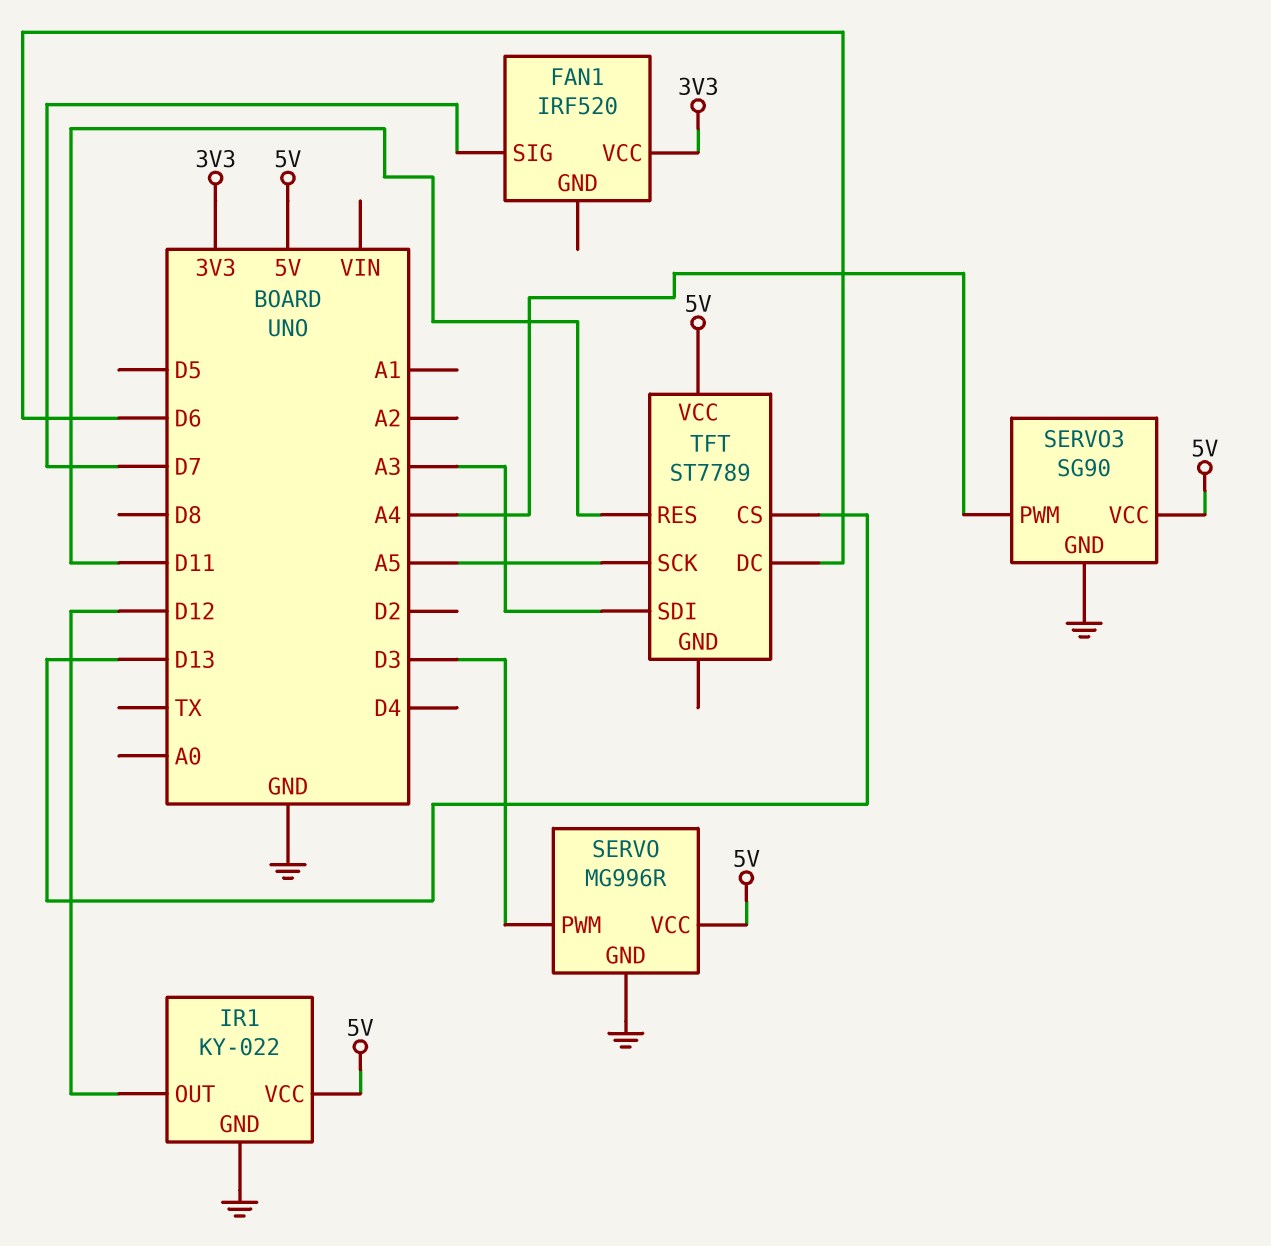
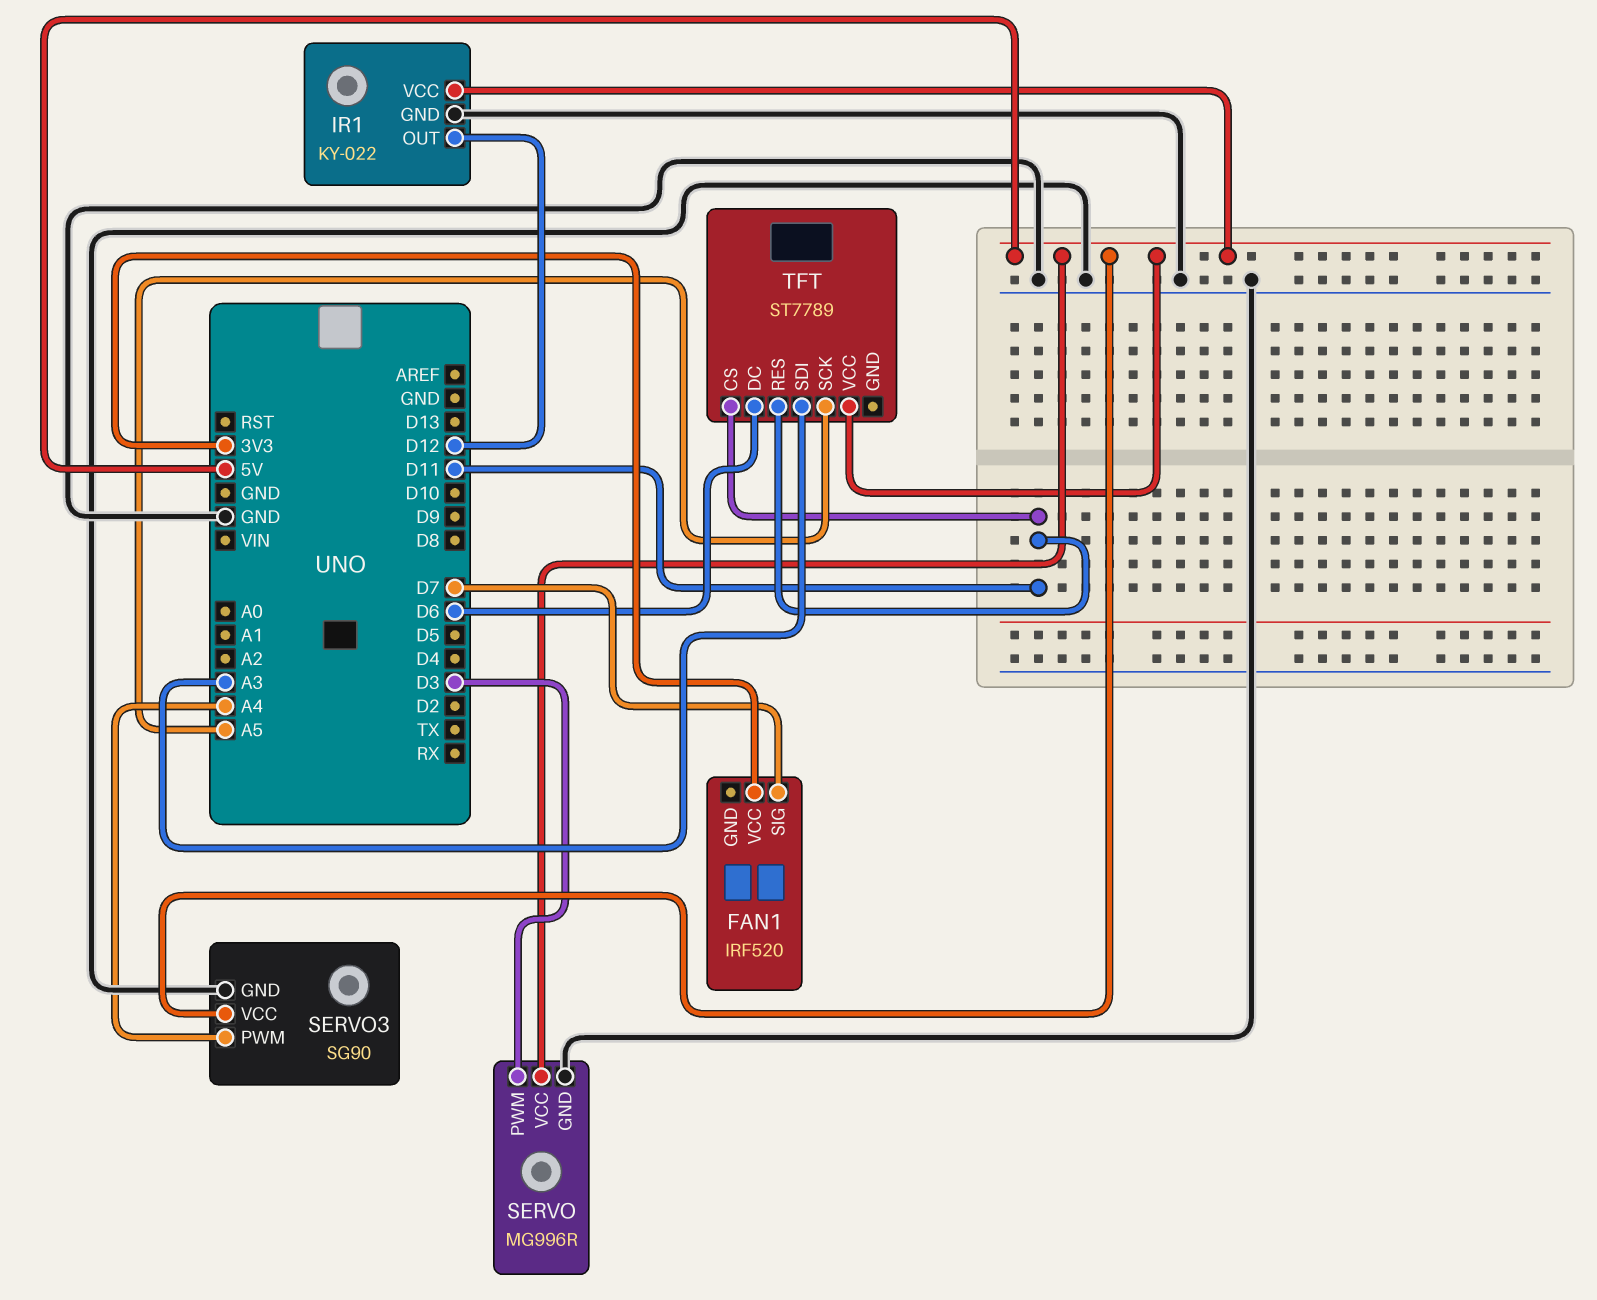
TFT pin CS: D13 -> D11

